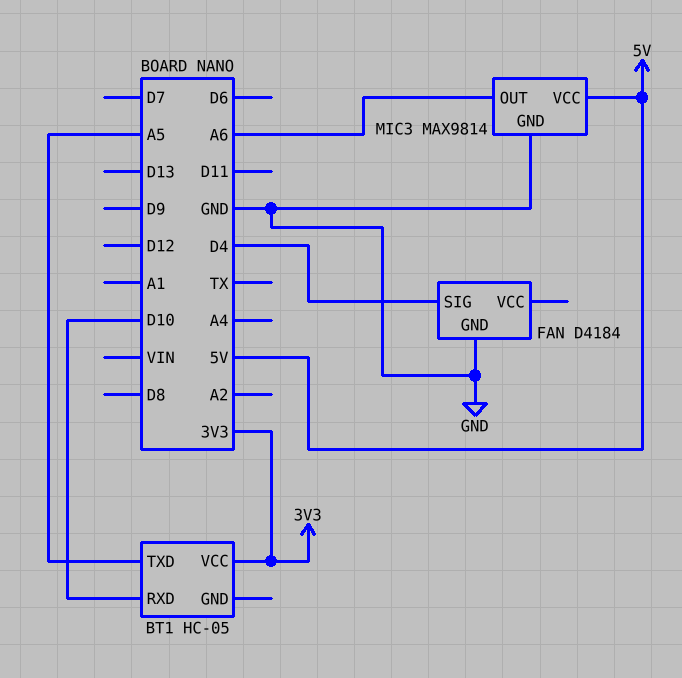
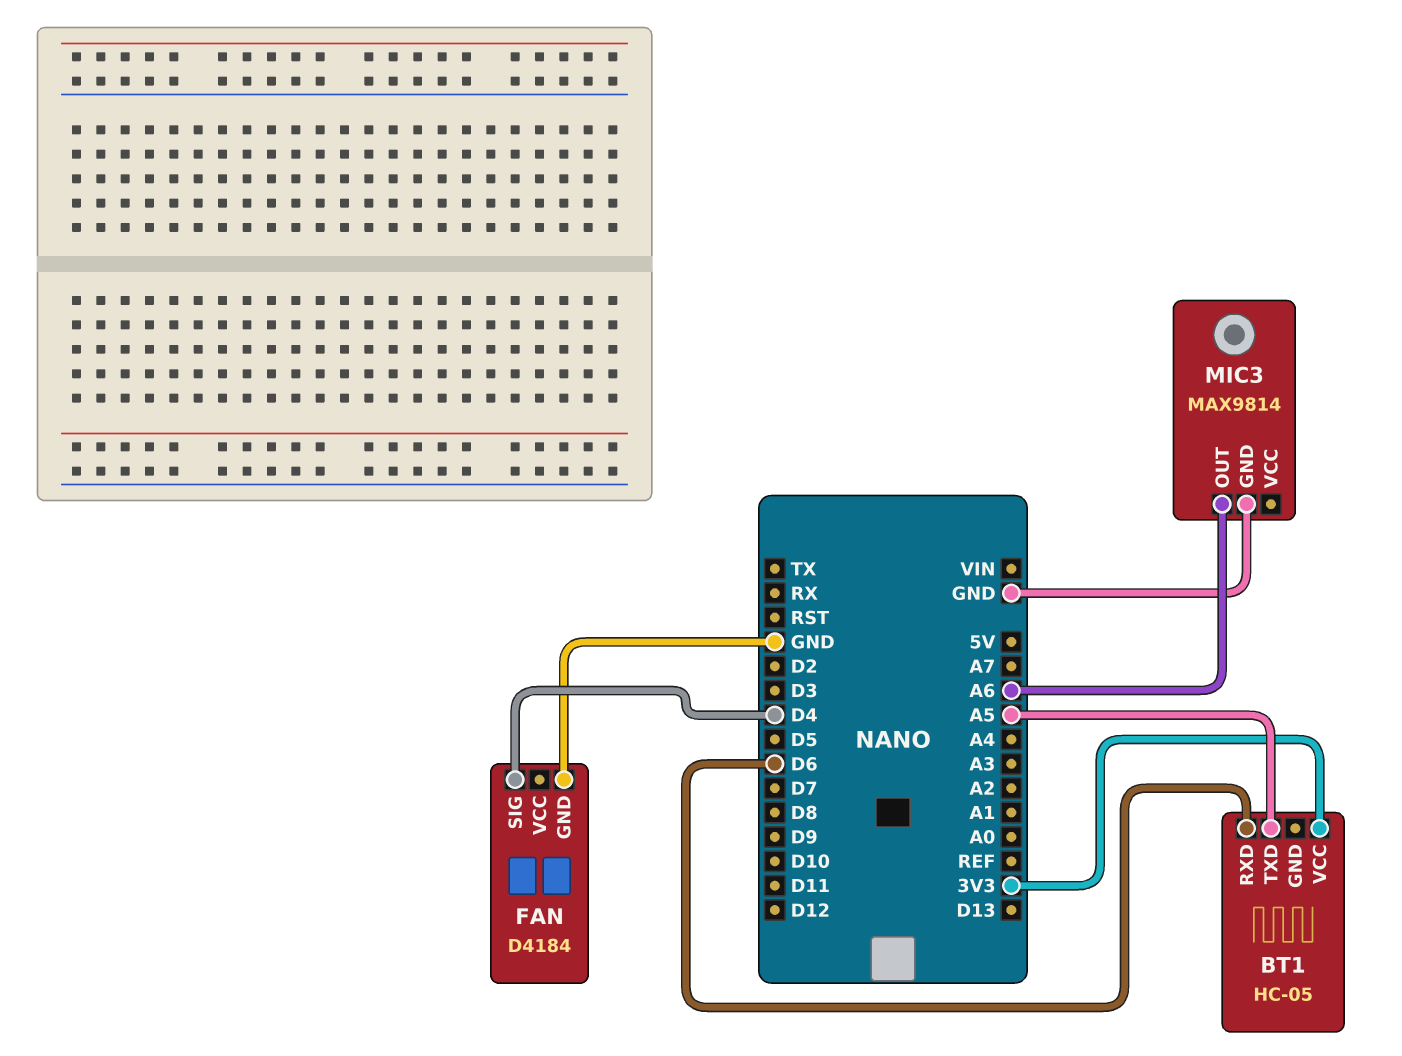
BT1 pin RXD: D10 -> D6
MIC3 pin VCC: 5V -> none

